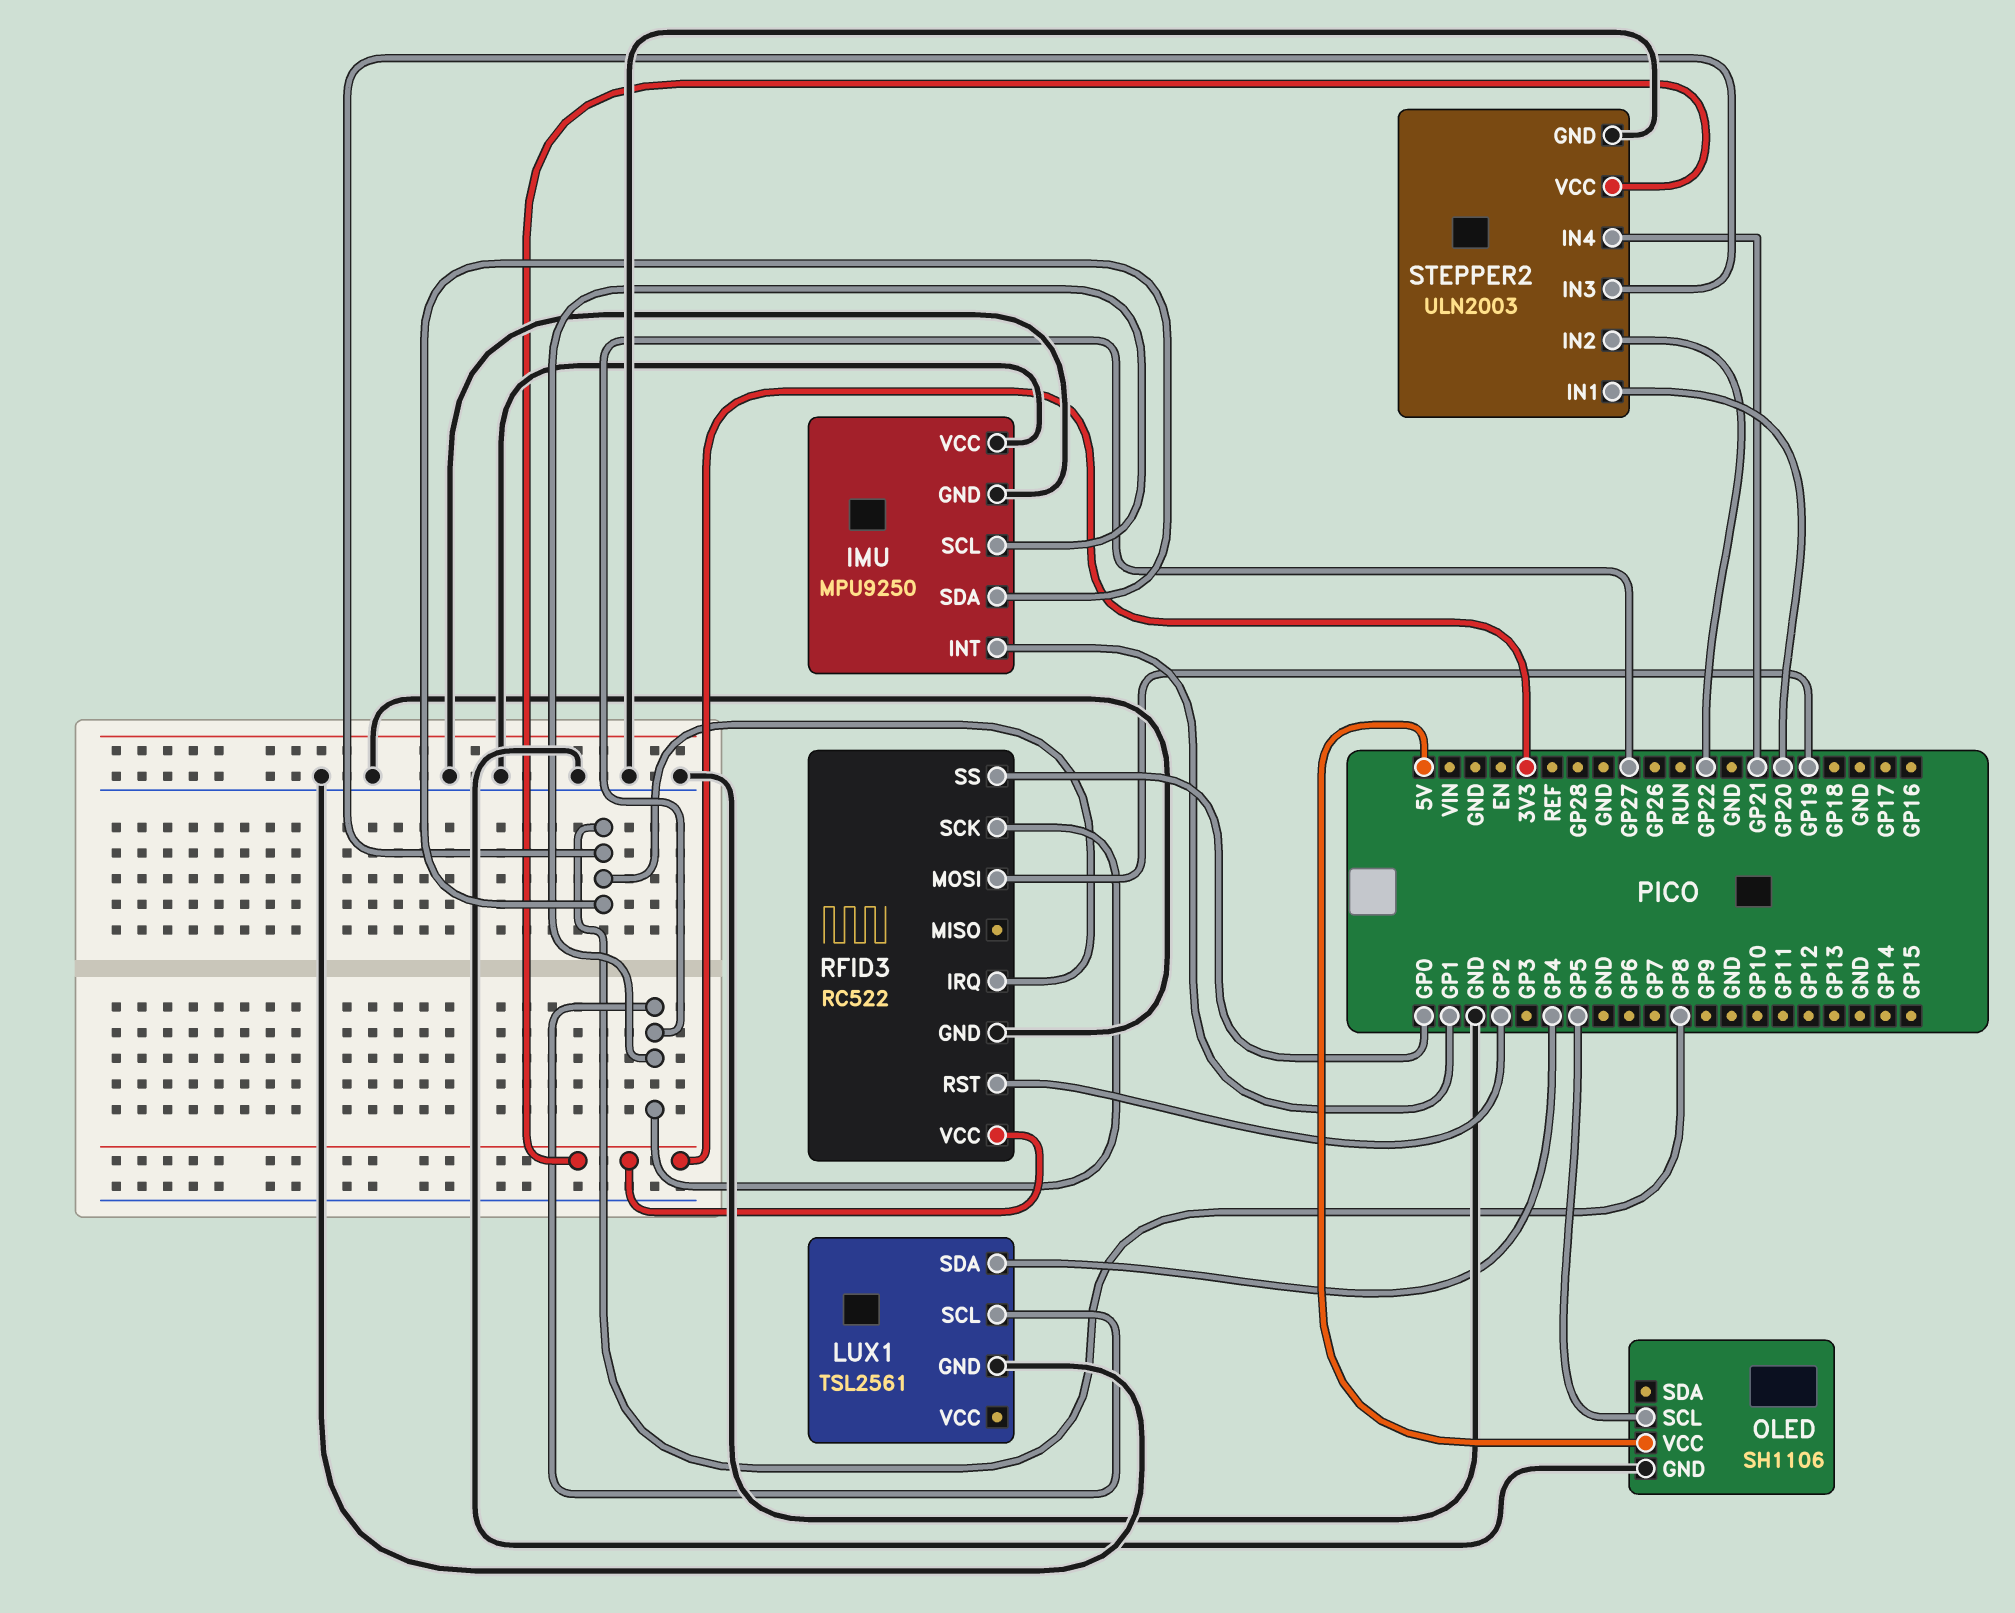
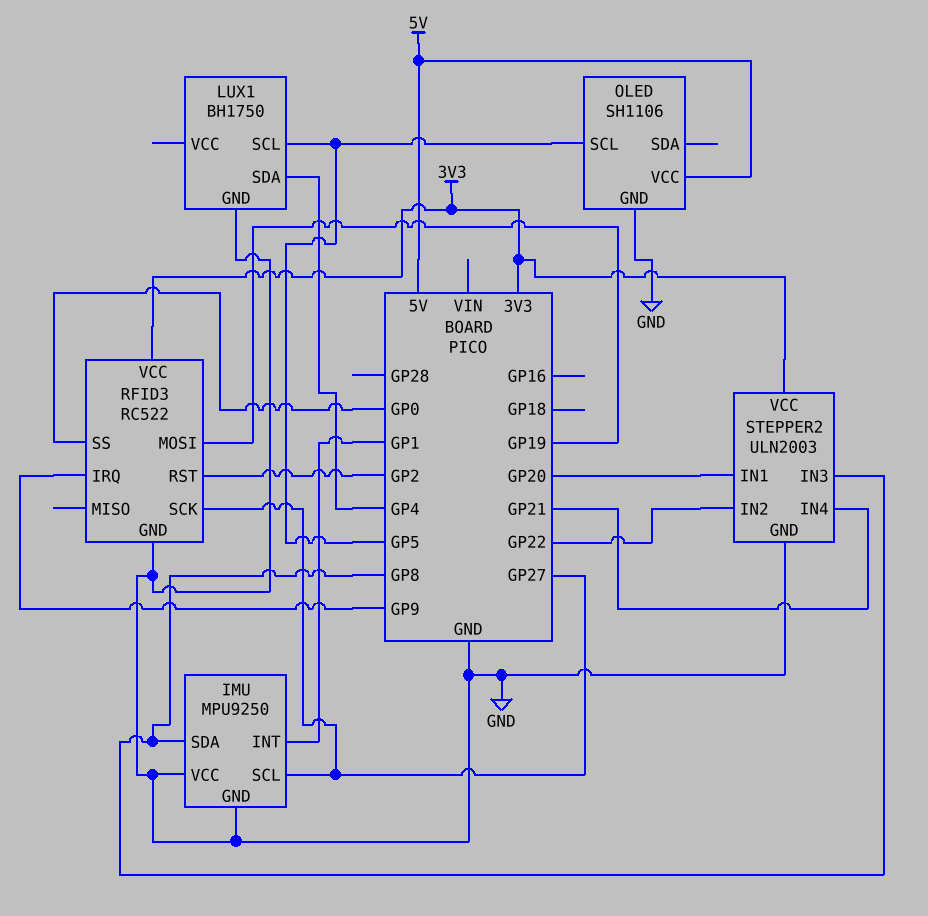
LUX1: TSL2561 -> BH1750
LUX1 pin SCL: GP27 -> GP5
RFID3 pin IRQ: GP8 -> GP9

